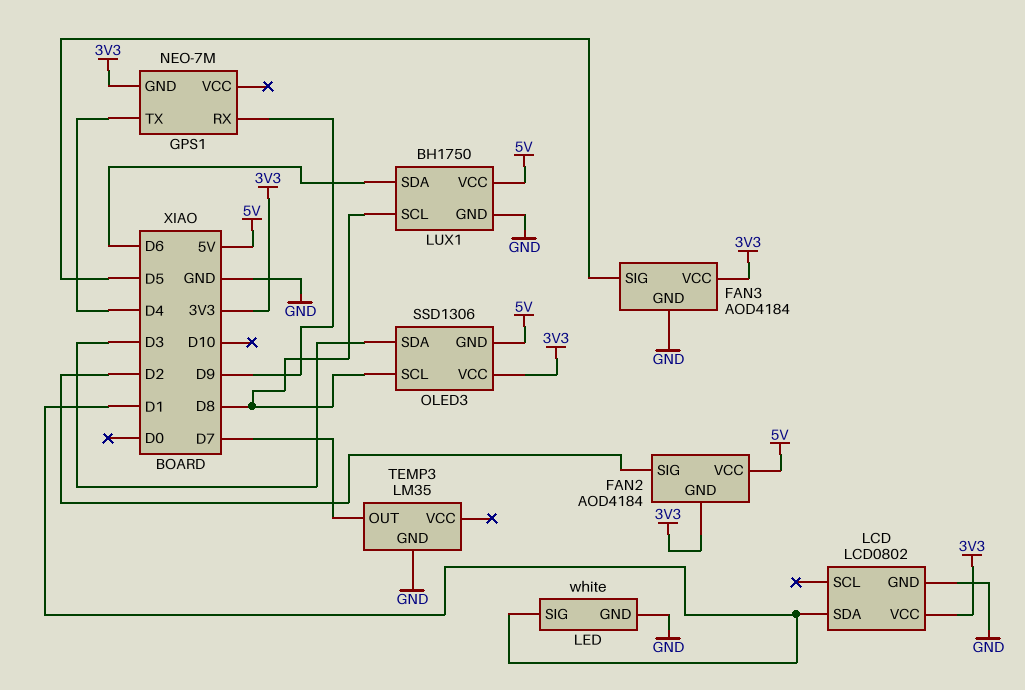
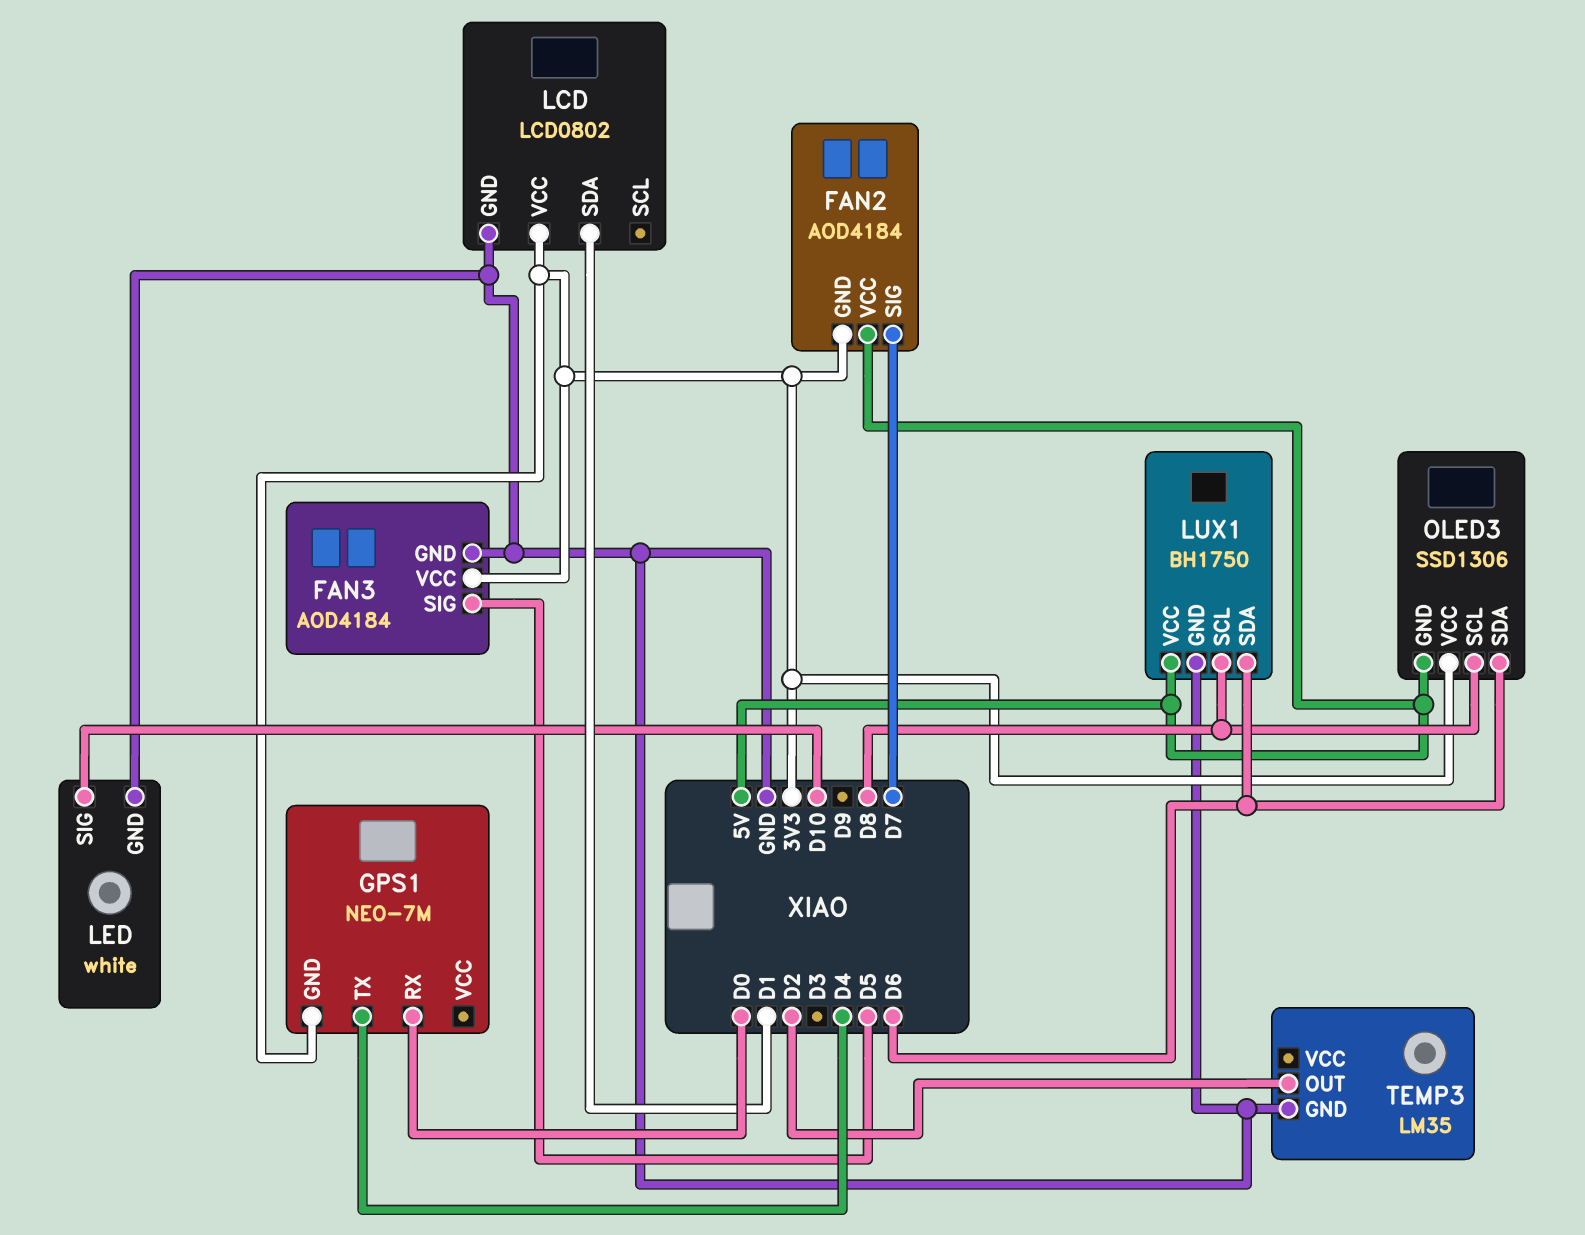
FAN2 pin SIG: D2 -> D7
GPS1 pin RX: D9 -> D0
LED pin SIG: D1 -> D10
OLED3 pin SDA: D3 -> D6
TEMP3 pin OUT: D7 -> D2

